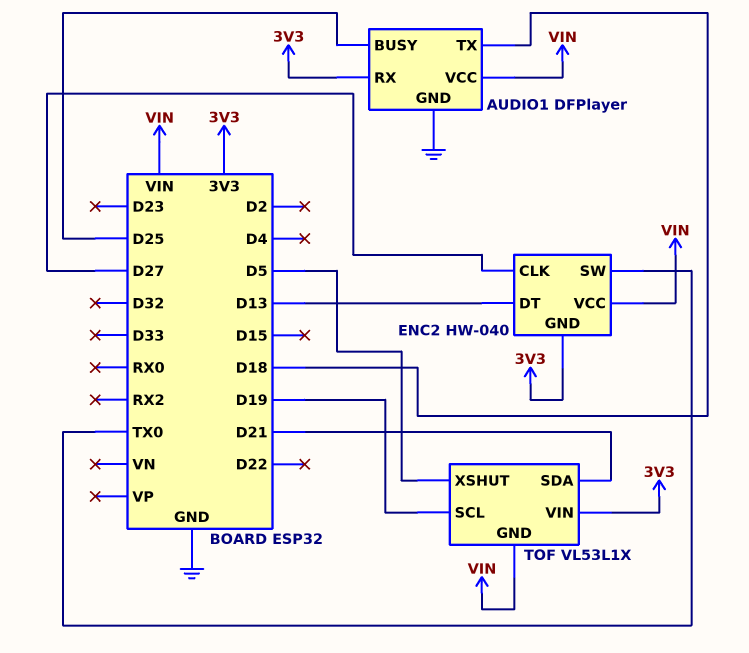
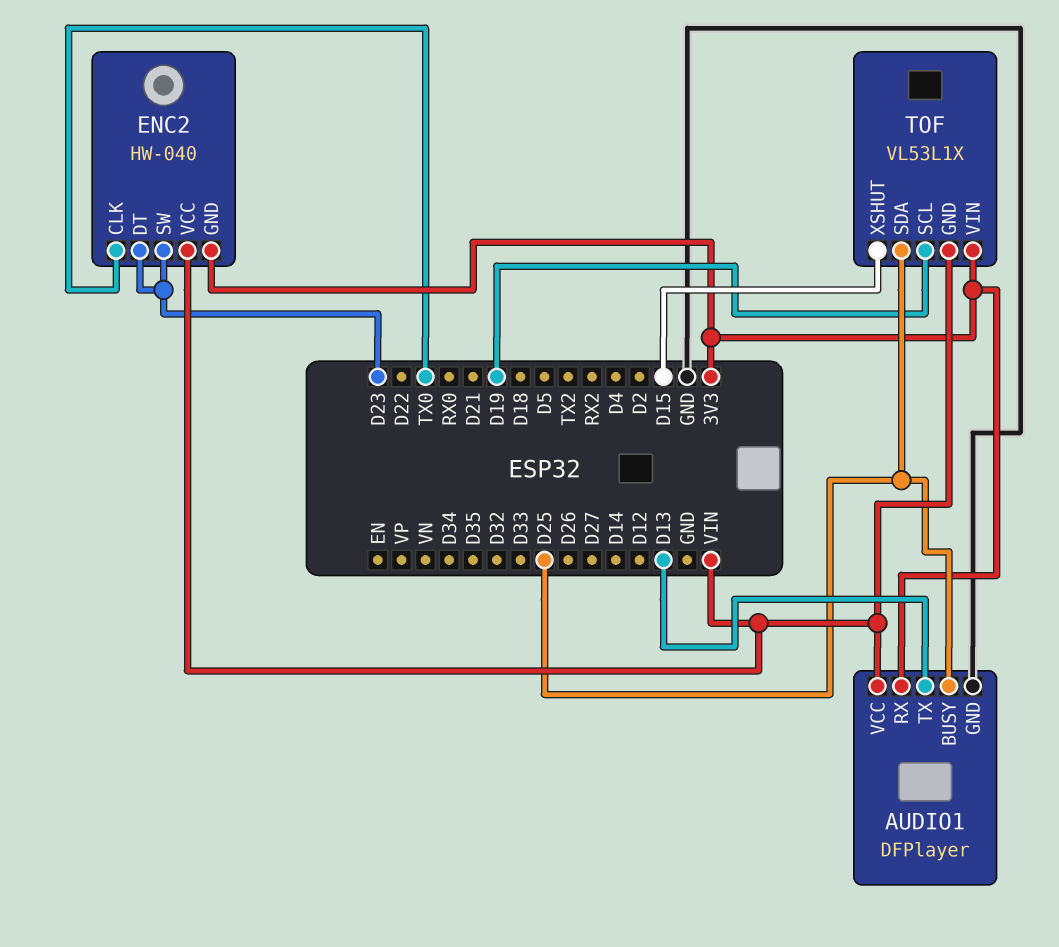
AUDIO1 pin TX: D18 -> D13
ENC2 pin CLK: D27 -> TX0
ENC2 pin DT: D13 -> D23
ENC2 pin SW: TX0 -> D23
TOF pin SDA: D21 -> D25
TOF pin XSHUT: D5 -> D15

